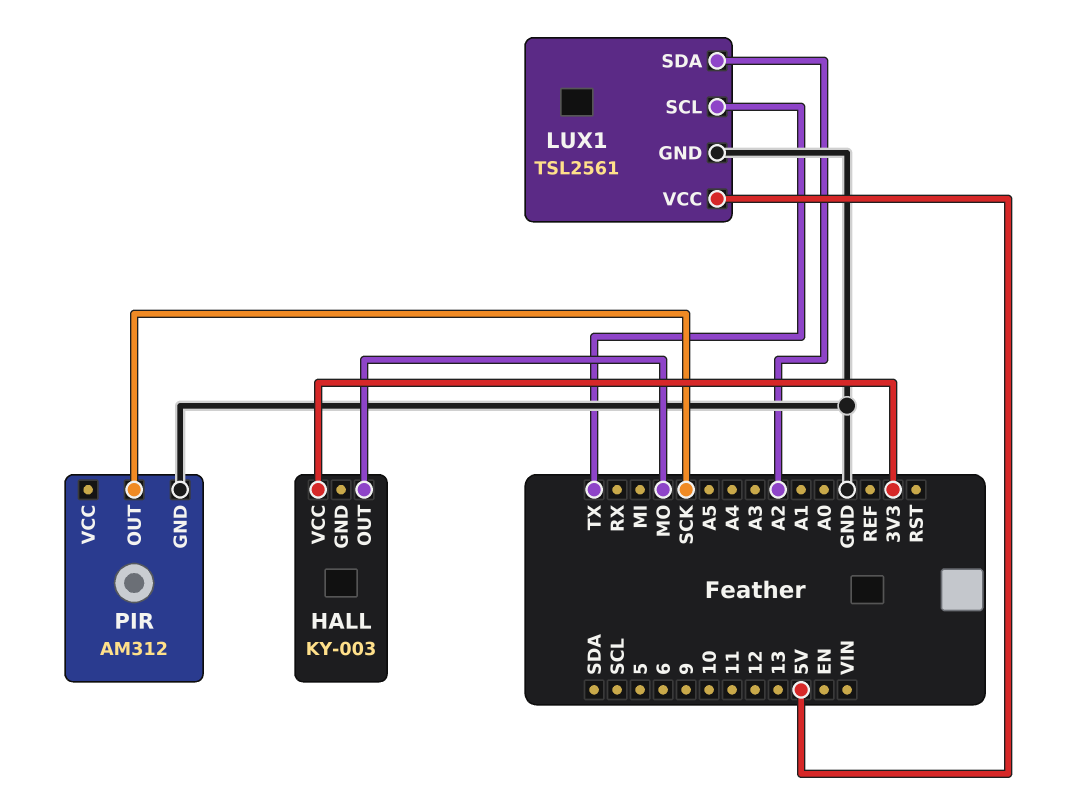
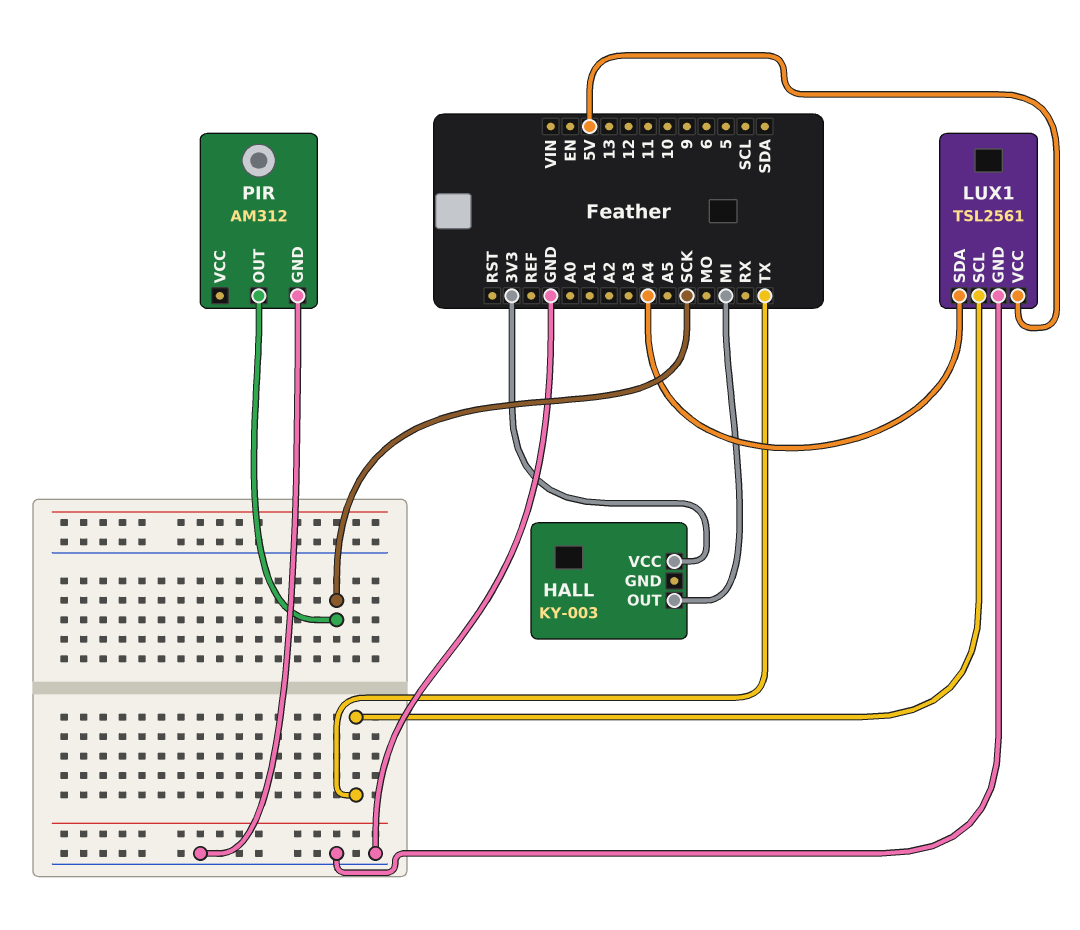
HALL pin OUT: MO -> MI
LUX1 pin SDA: A2 -> A4

